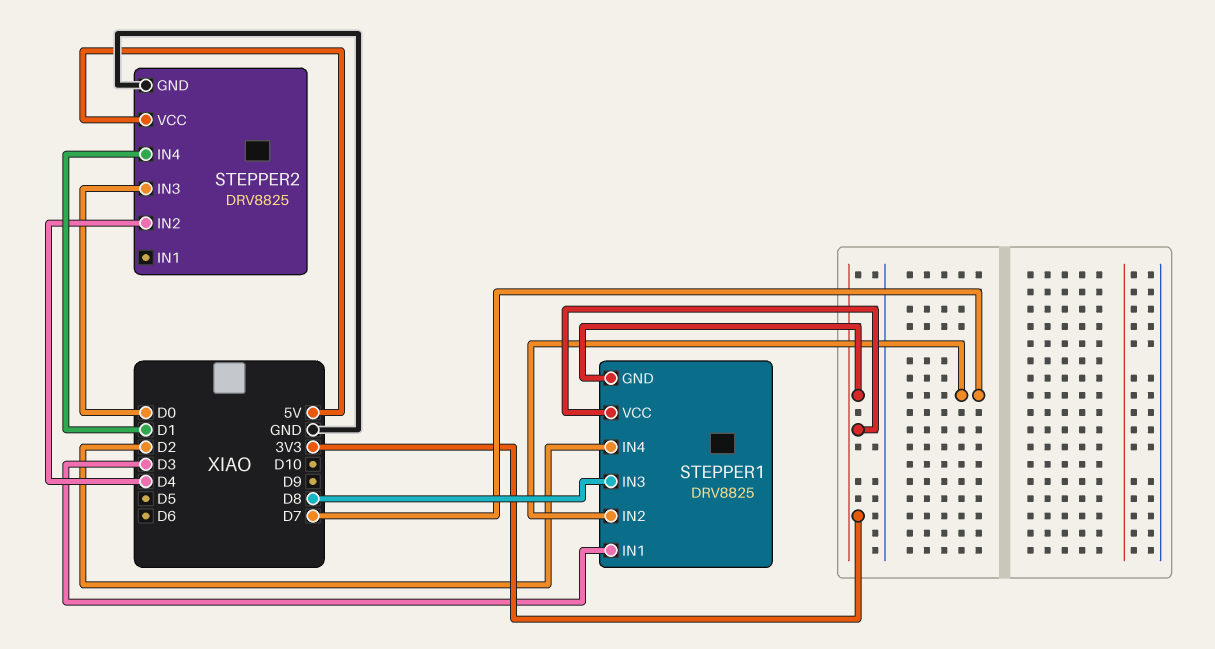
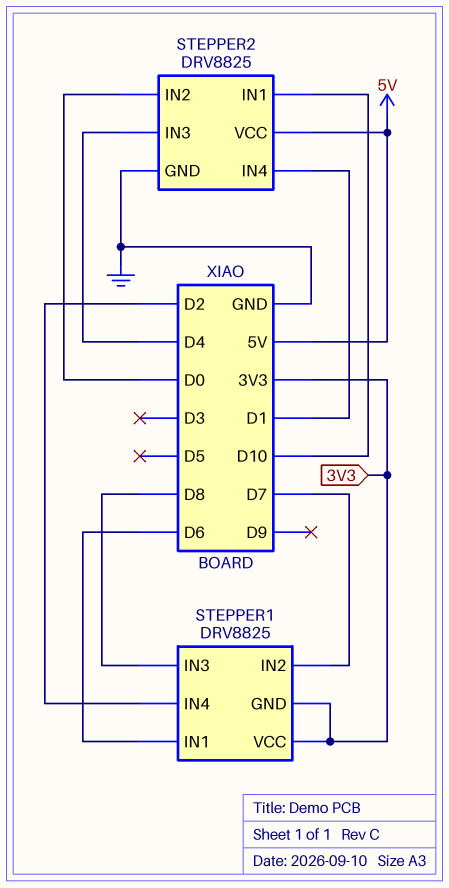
STEPPER1 pin IN1: D3 -> D6
STEPPER2 pin IN1: none -> D10
STEPPER2 pin IN2: D4 -> D0
STEPPER2 pin IN3: D0 -> D4

